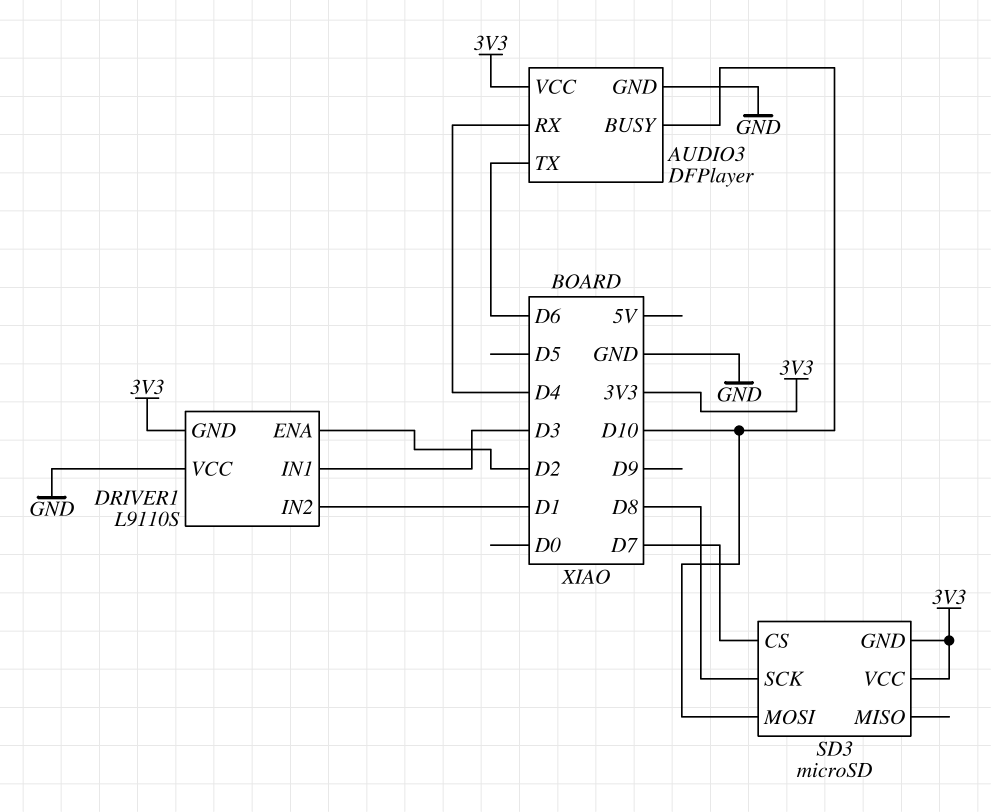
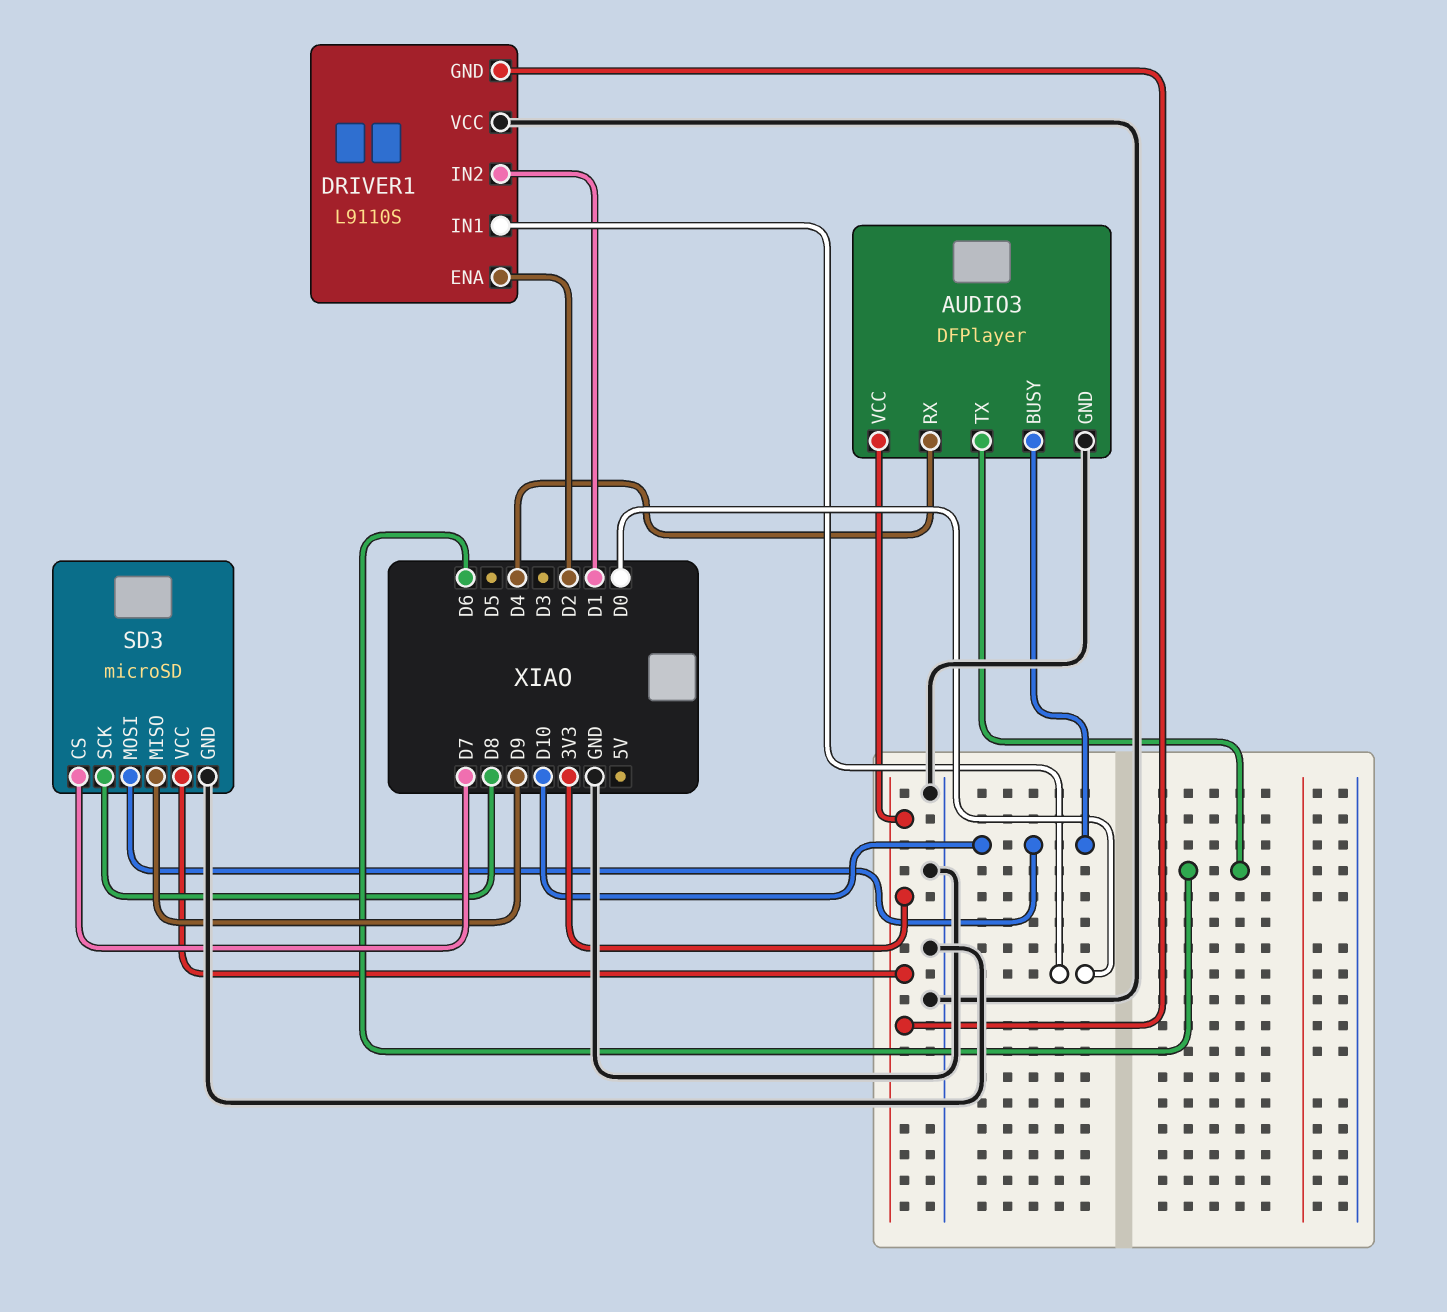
DRIVER1 pin IN1: D3 -> D0
SD3 pin GND: 3V3 -> GND
SD3 pin MISO: none -> D9

